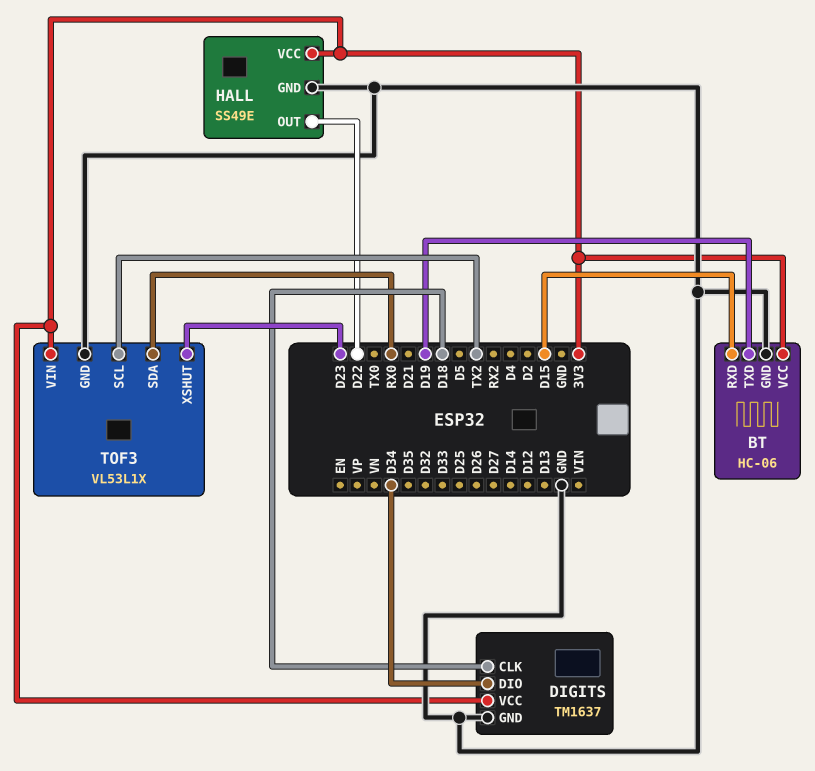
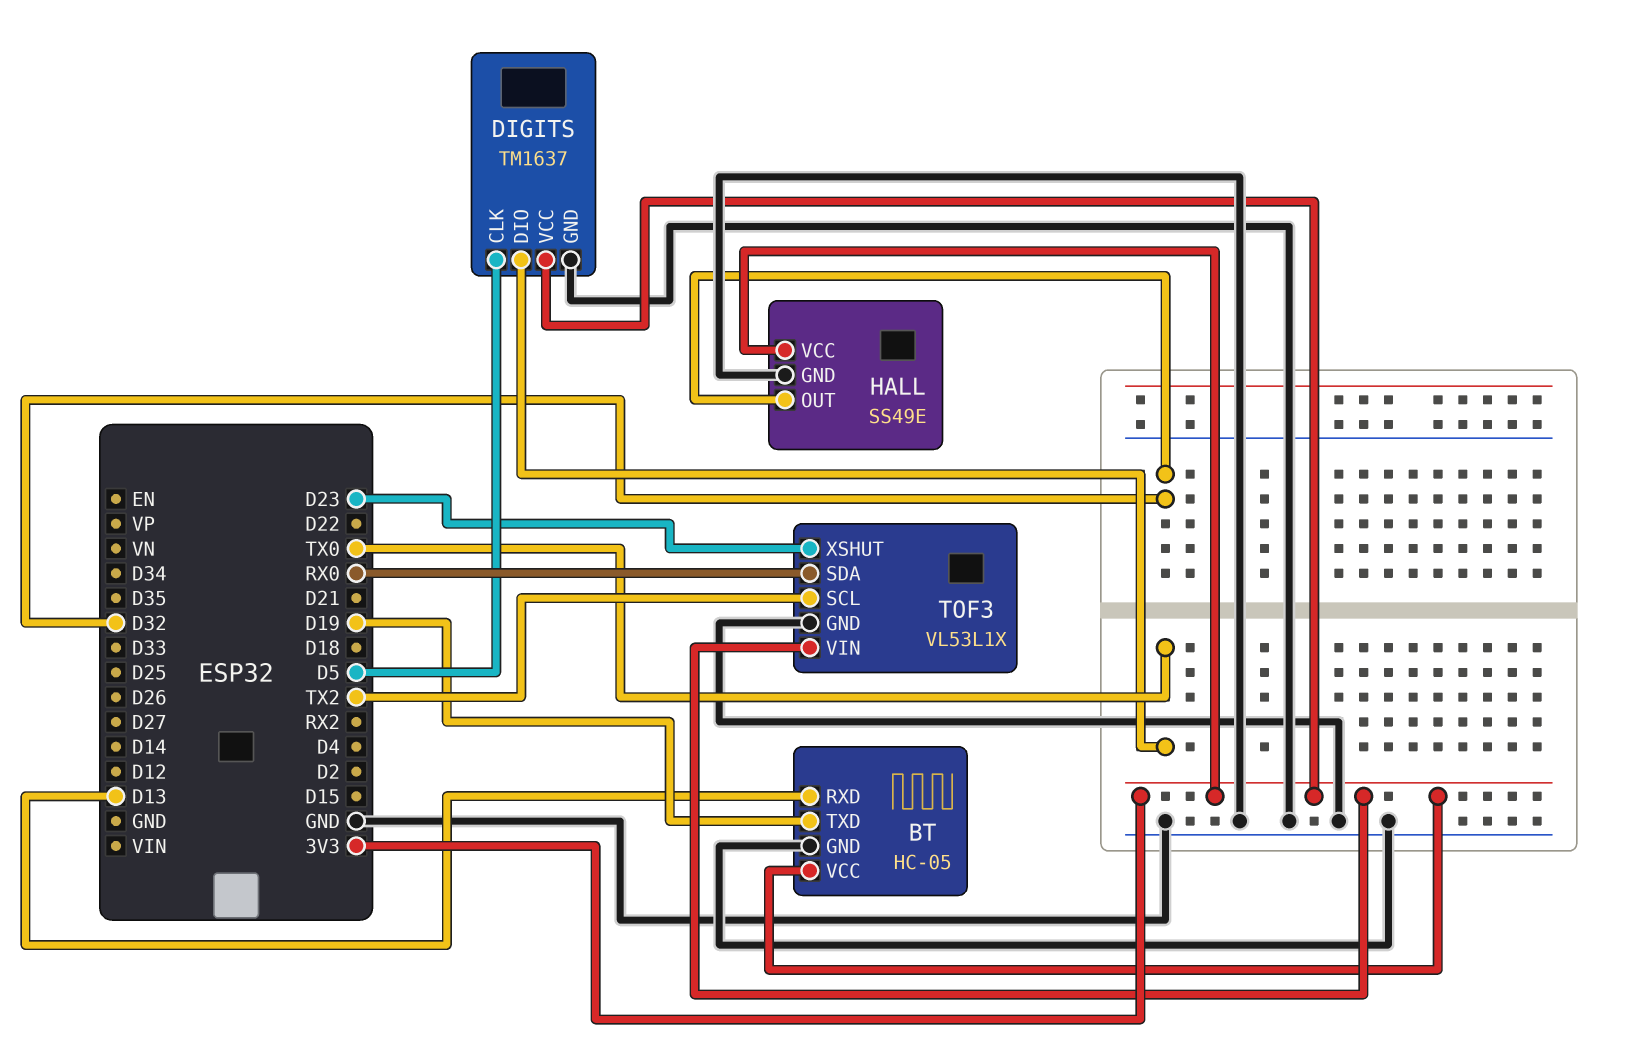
BT: HC-06 -> HC-05
BT pin RXD: D15 -> D13
DIGITS pin CLK: D18 -> D5
DIGITS pin DIO: D34 -> TX0
HALL pin OUT: D22 -> D32

